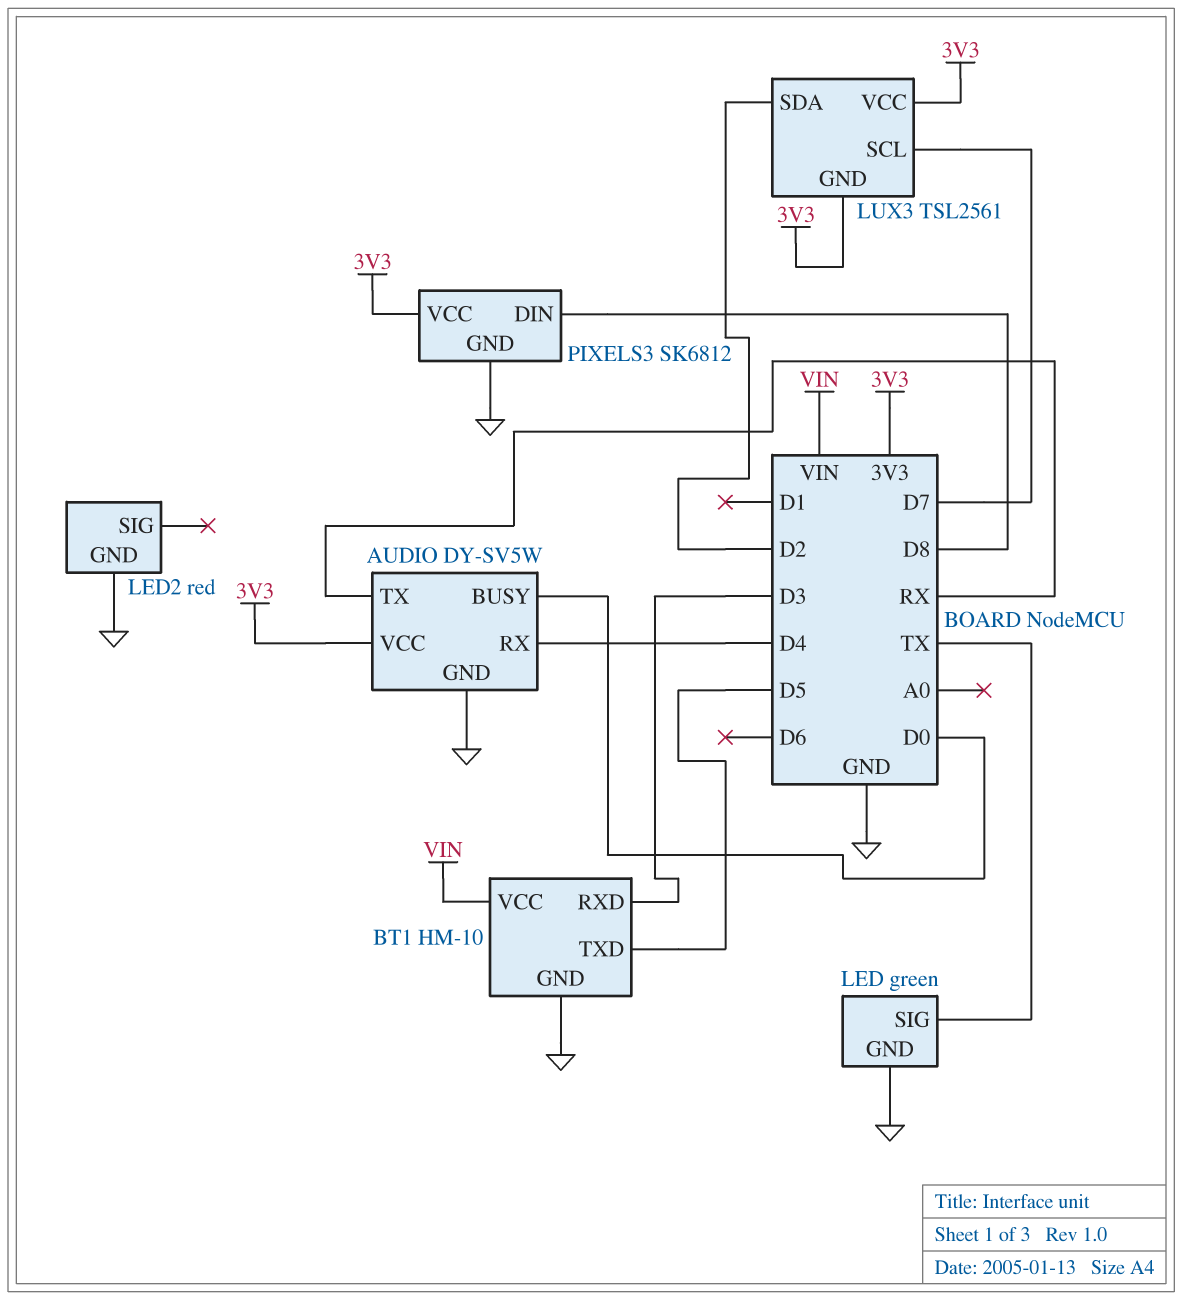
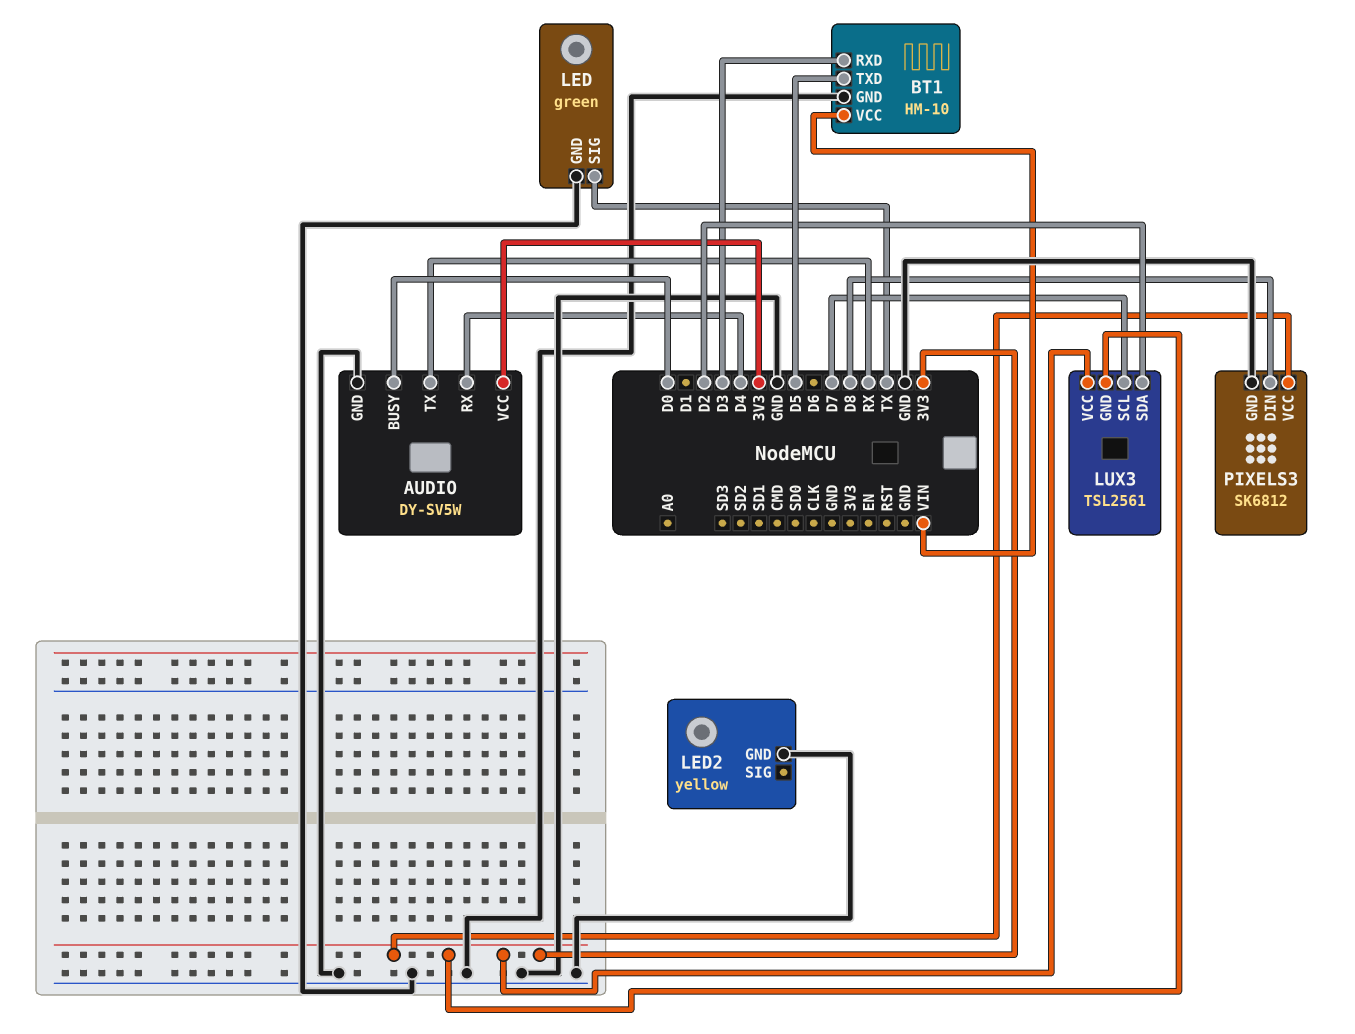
LED2: red -> yellow

